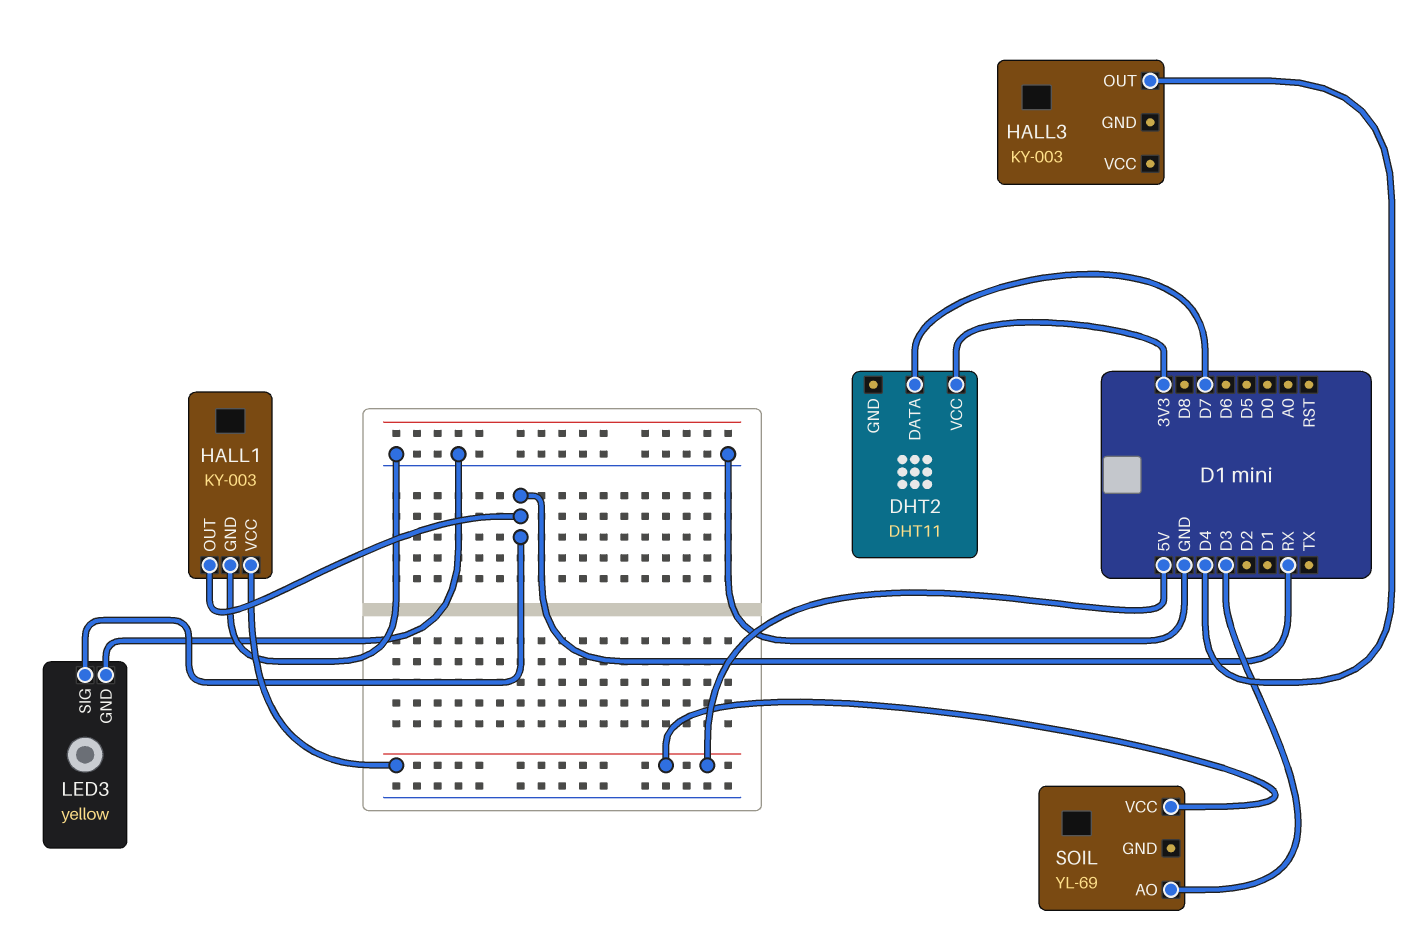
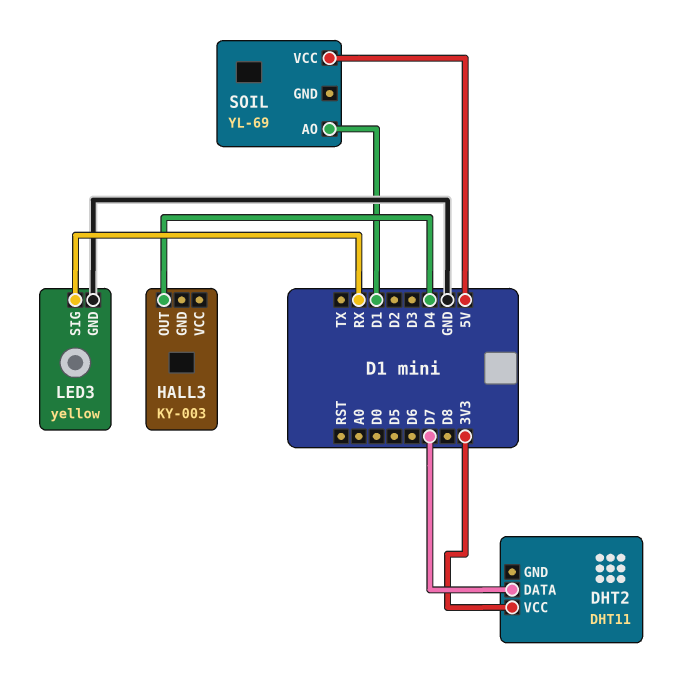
HALL1: KY-003 -> none
HALL1 pin GND: GND -> none
HALL1 pin OUT: RX -> none
HALL1 pin VCC: 5V -> none
SOIL pin AO: D3 -> D1

